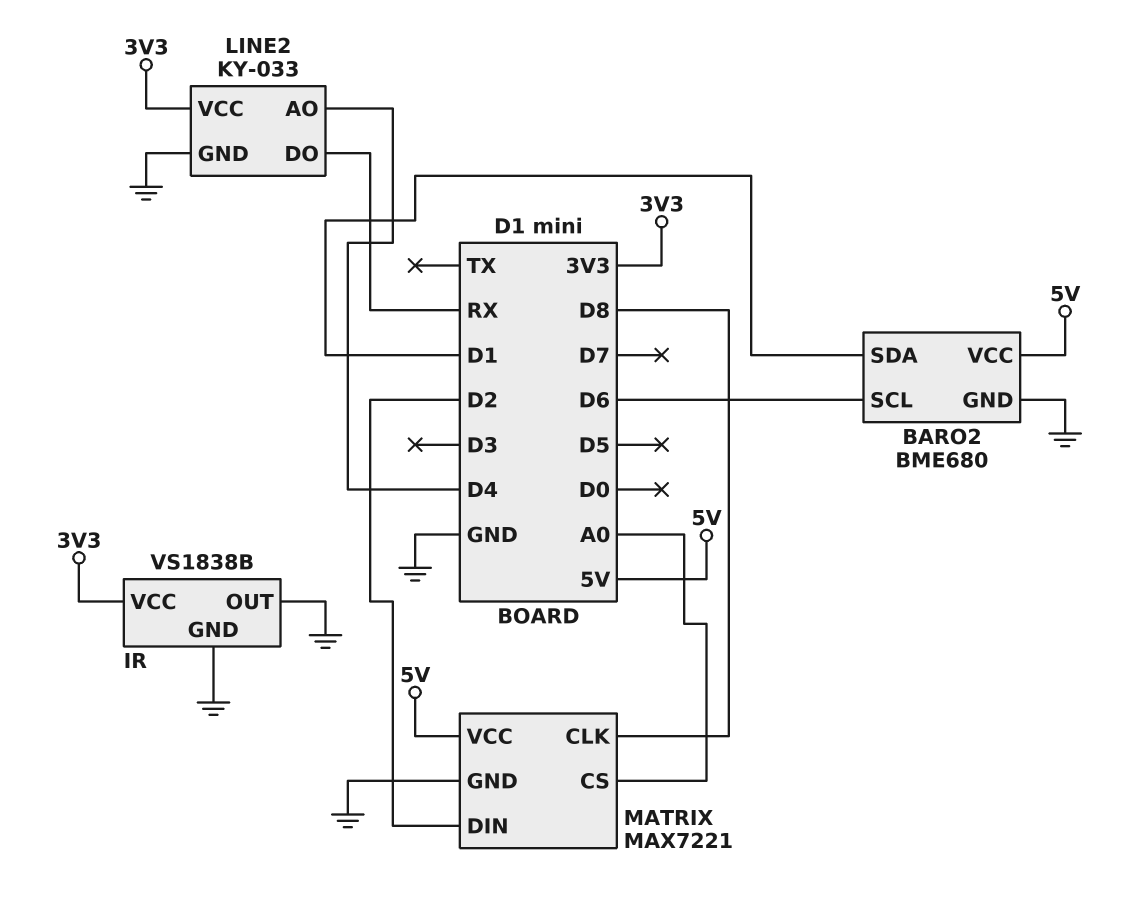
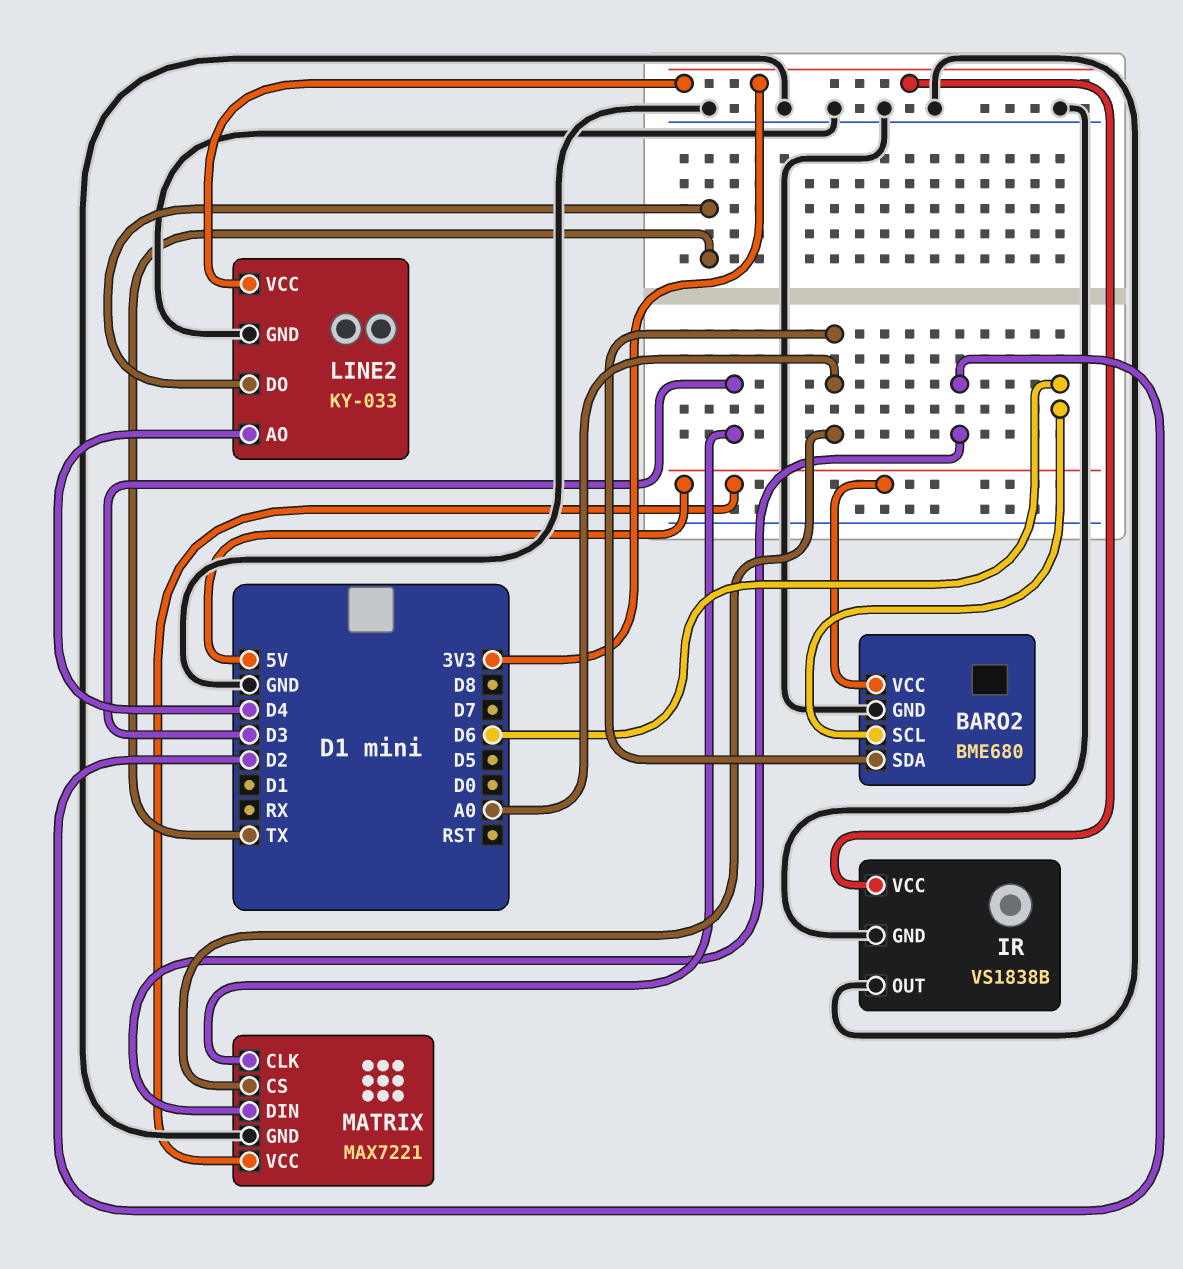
BARO2 pin SDA: D1 -> A0
LINE2 pin DO: RX -> TX
MATRIX pin CLK: D8 -> D3

